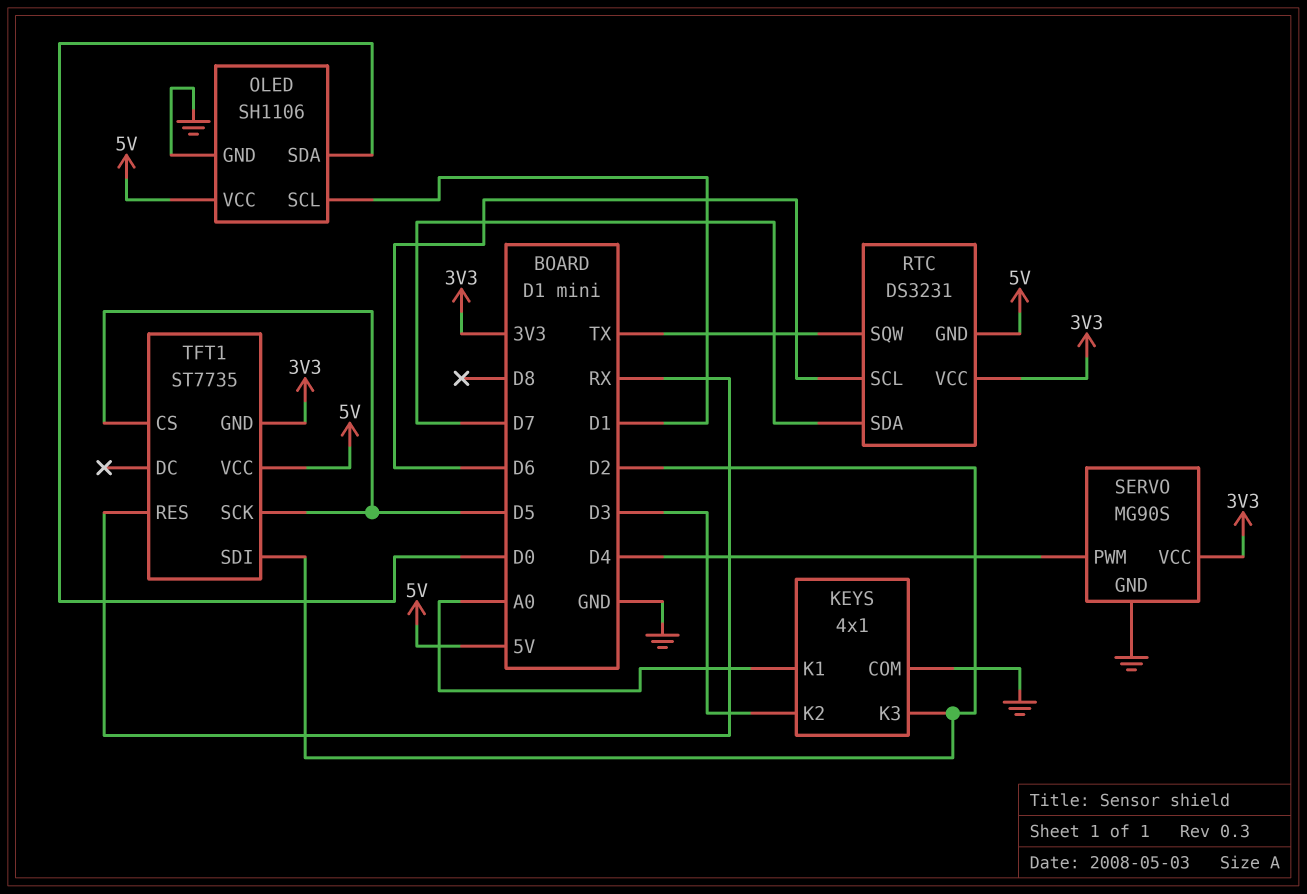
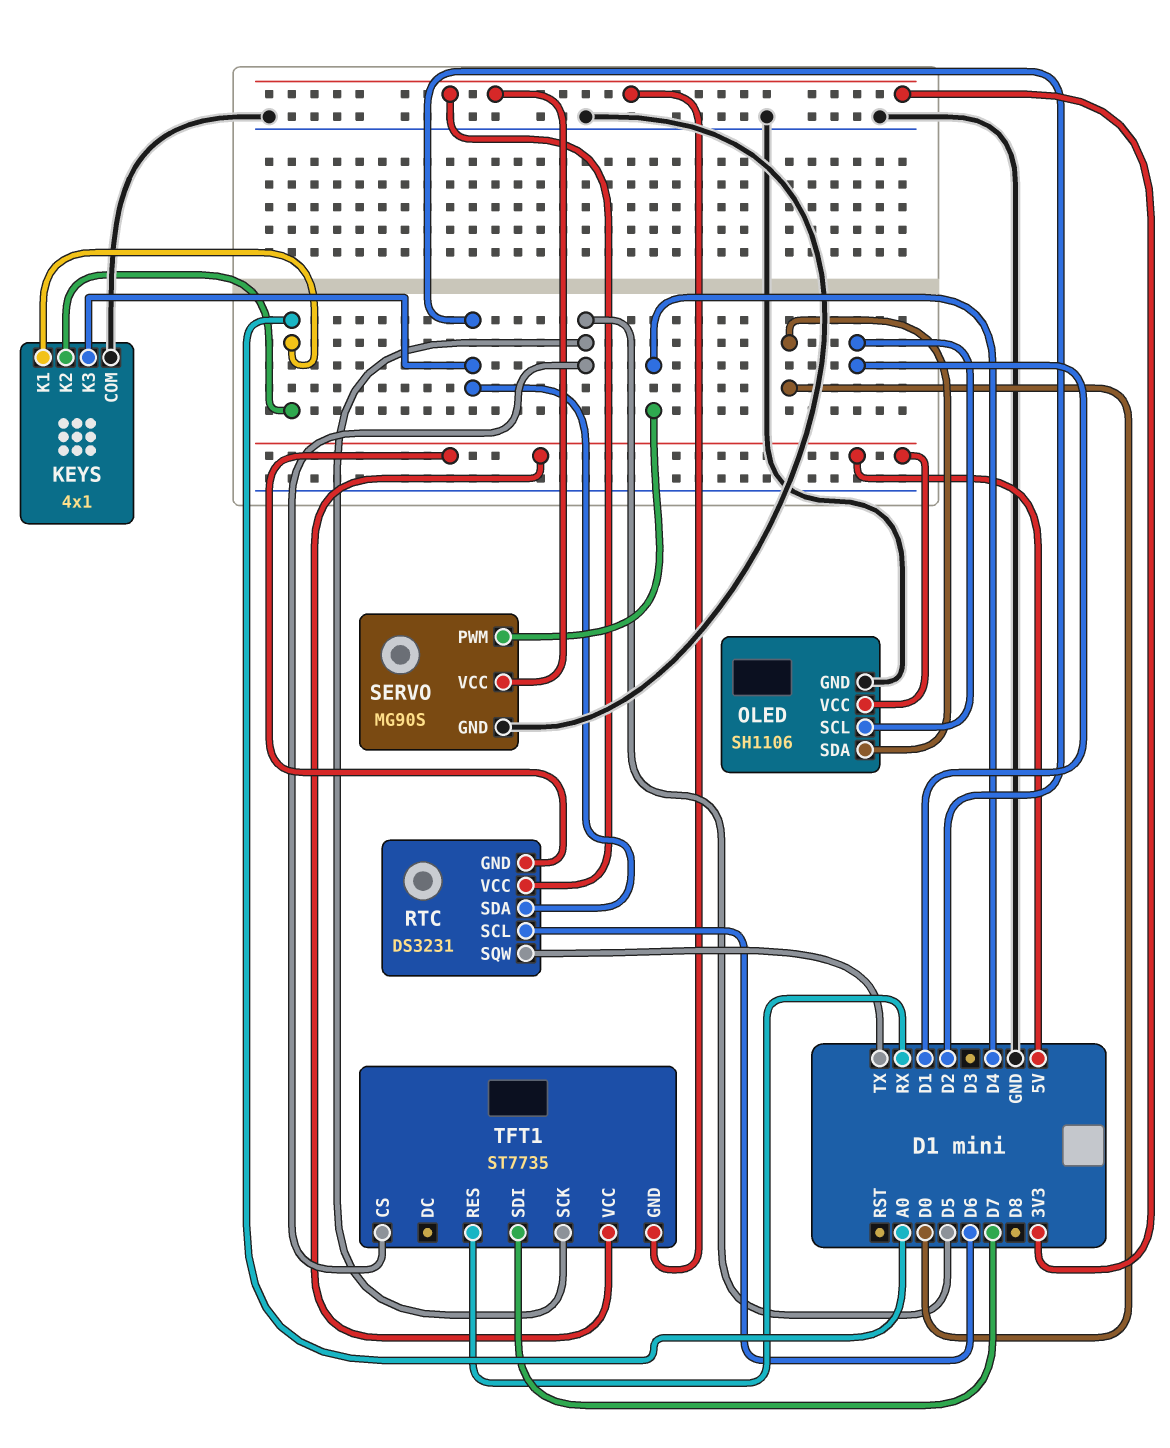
KEYS pin K2: D3 -> A0
RTC pin SDA: D7 -> D2
TFT1 pin SDI: D2 -> D7

